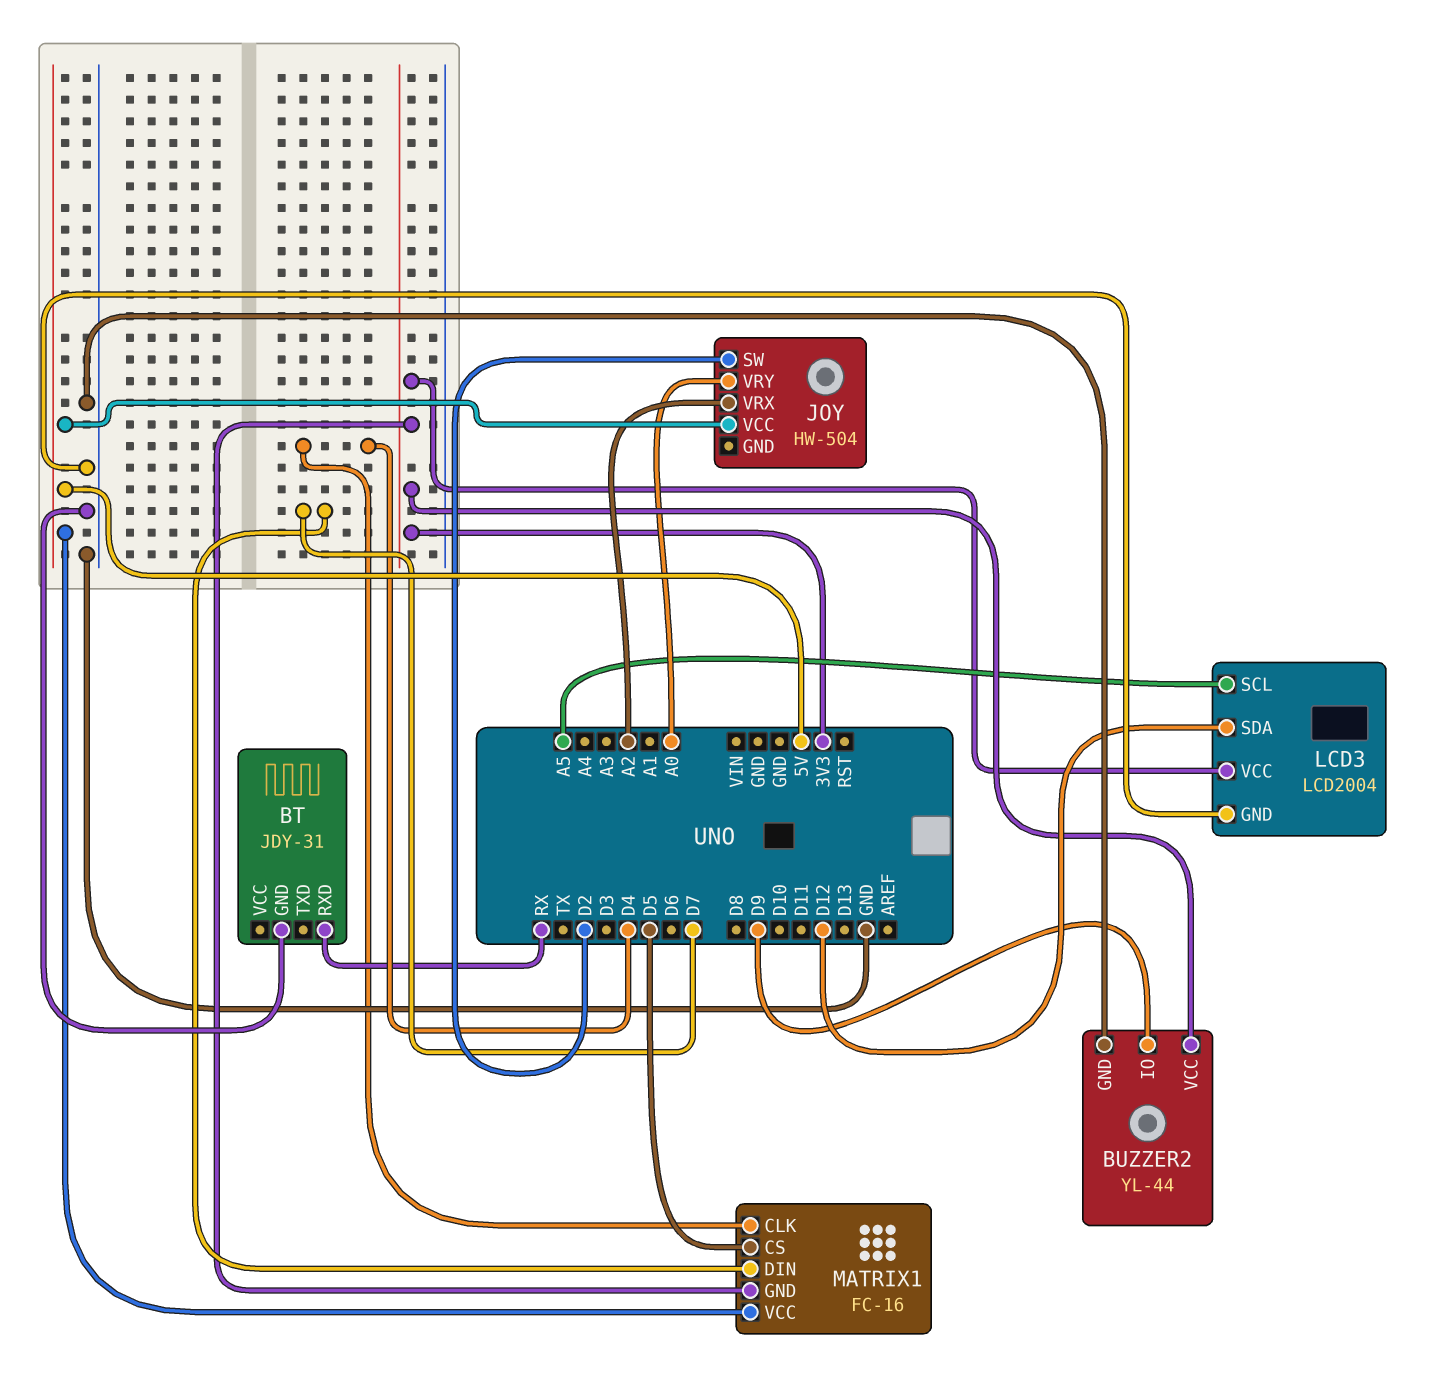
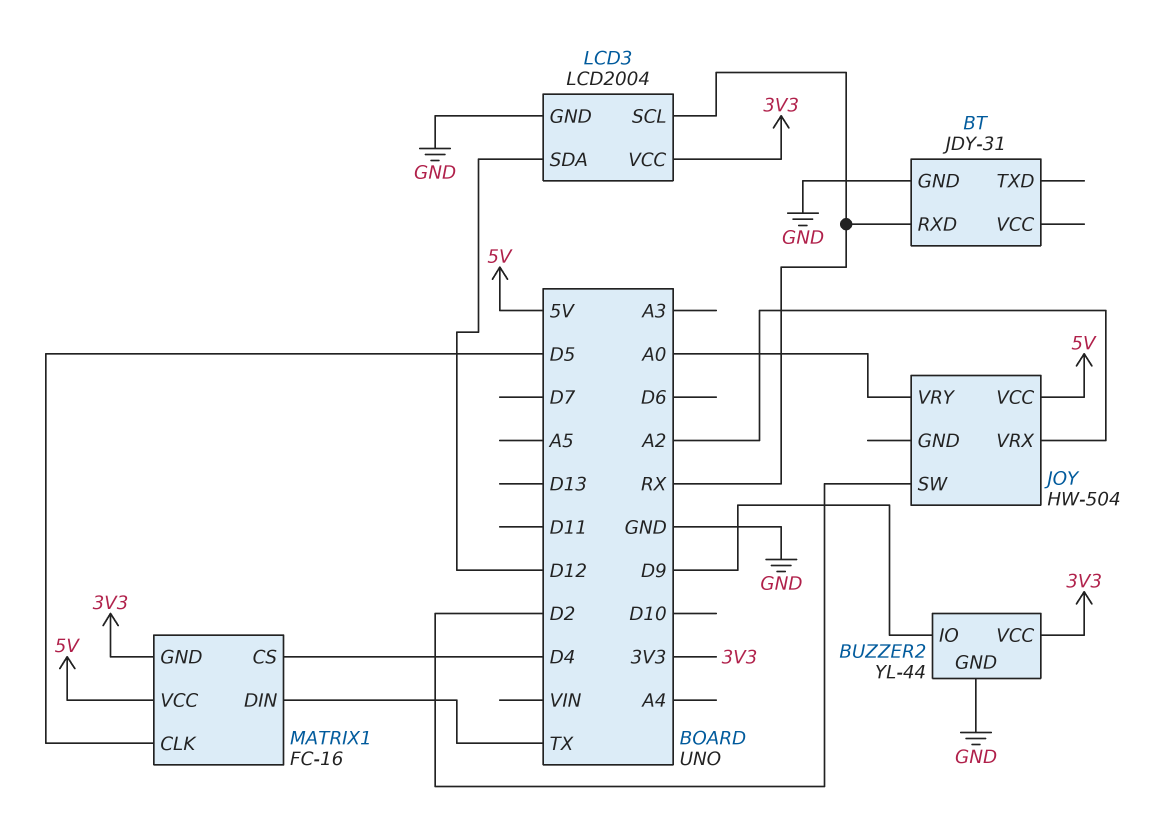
LCD3 pin SCL: A5 -> RX
MATRIX1 pin CLK: D4 -> D5
MATRIX1 pin CS: D5 -> D4
MATRIX1 pin DIN: D7 -> TX

